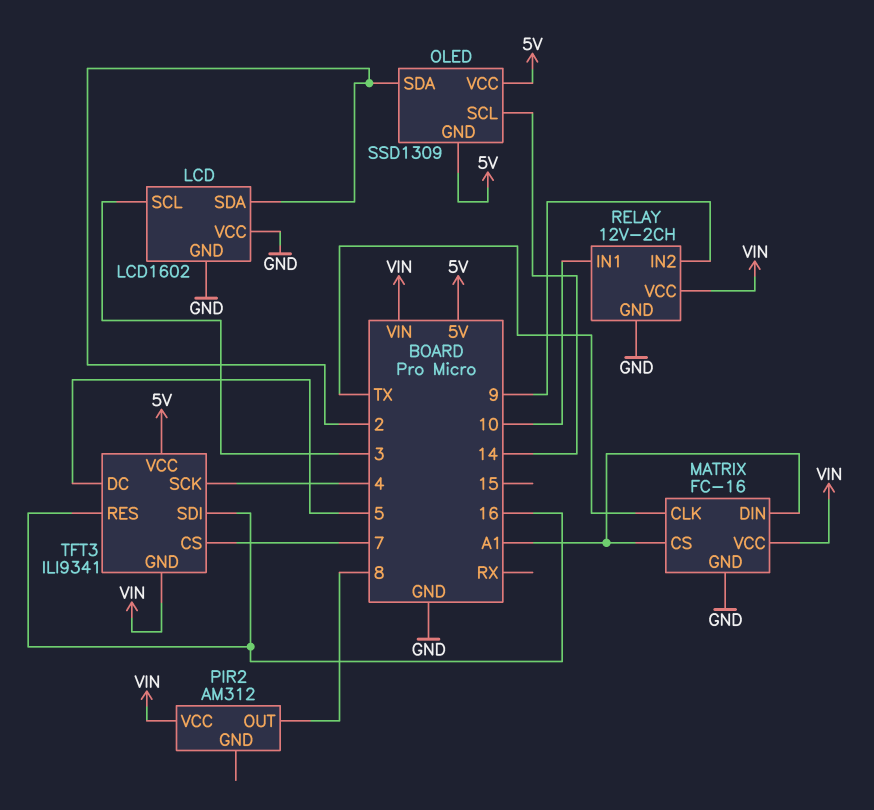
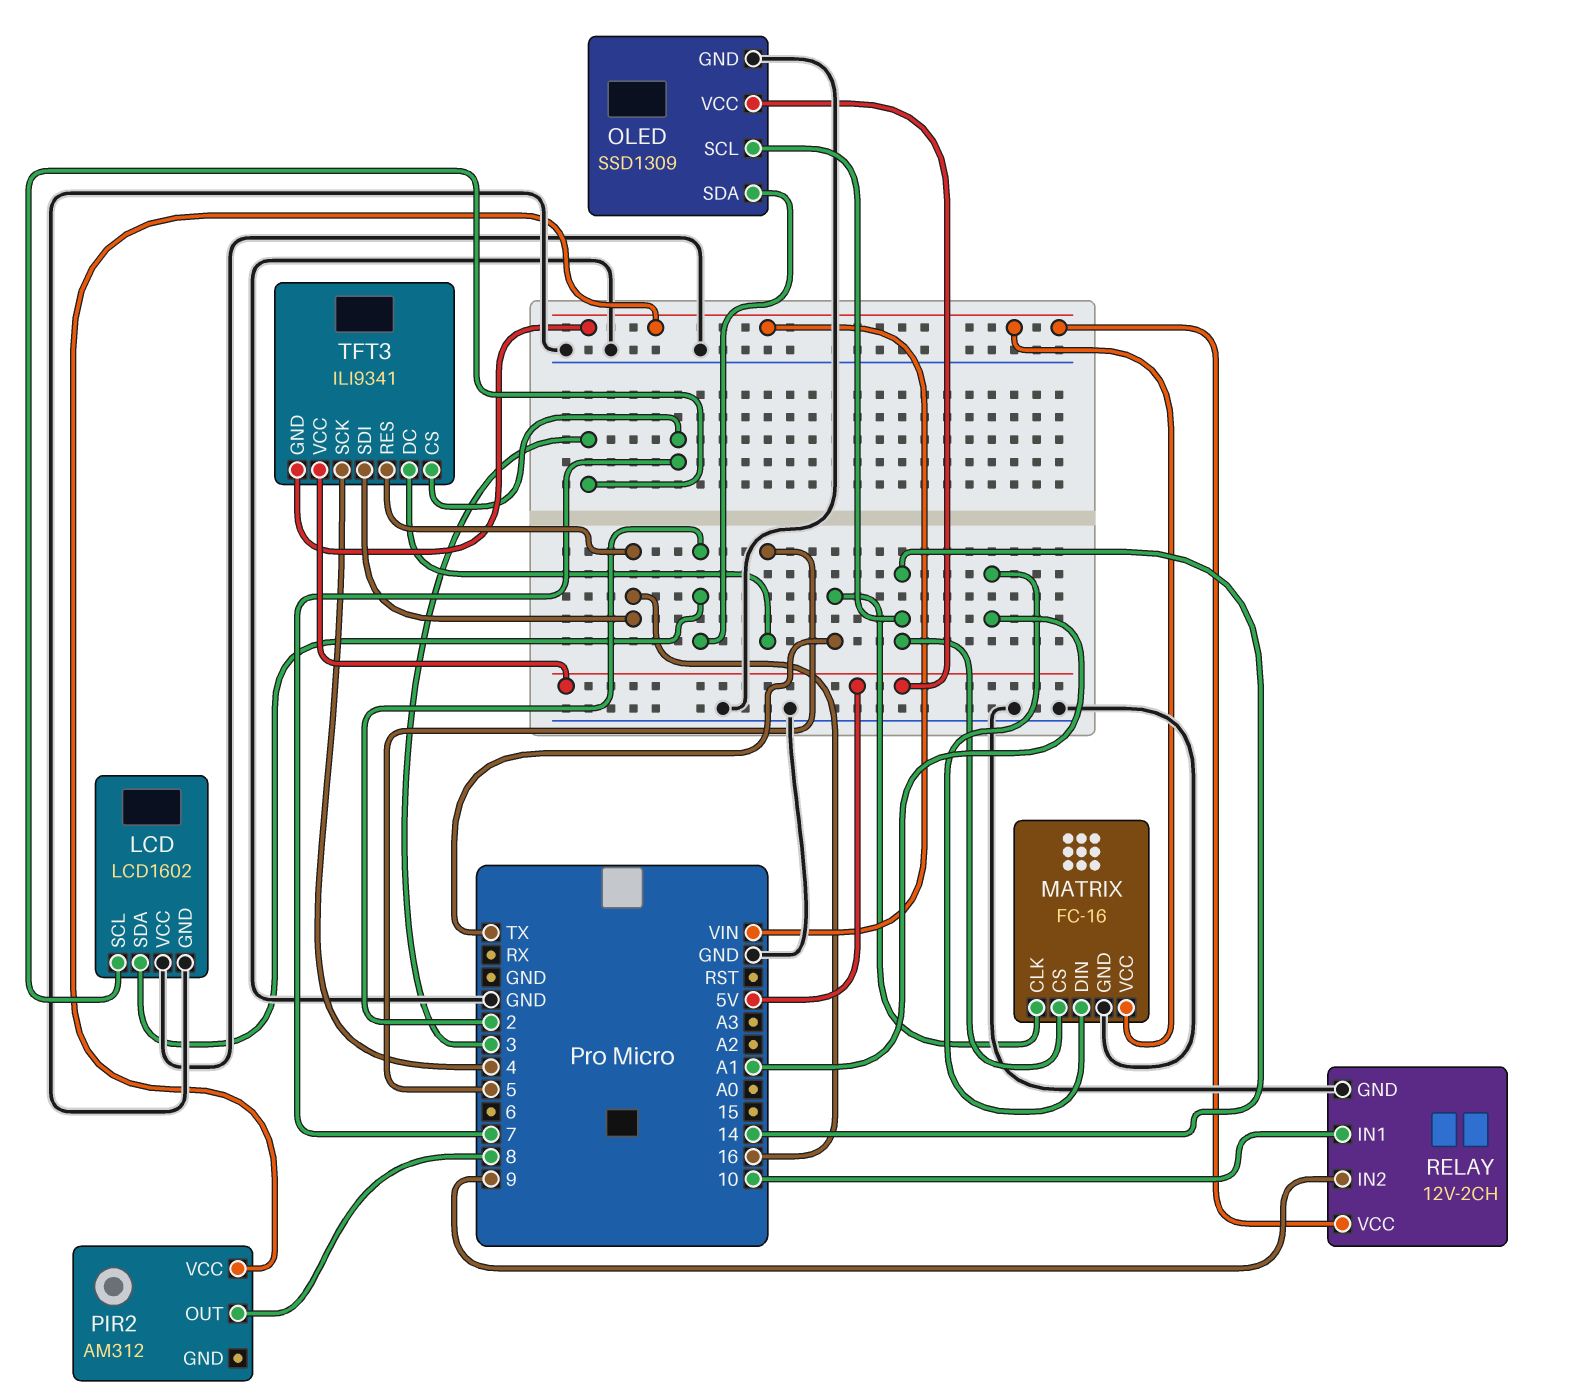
MATRIX pin CS: A1 -> 14
OLED pin GND: 5V -> GND

